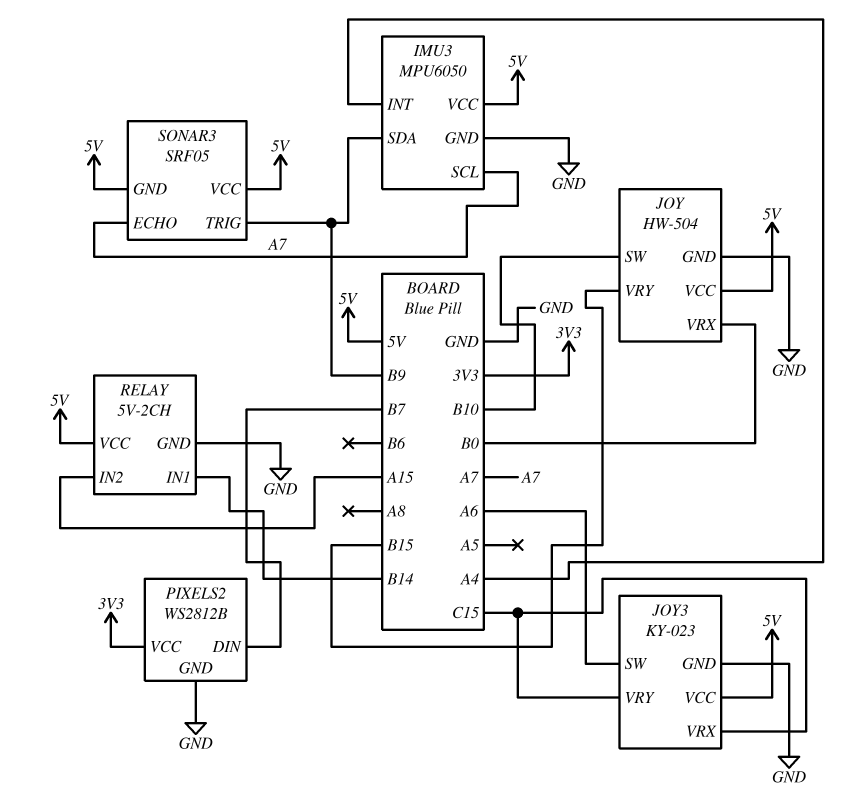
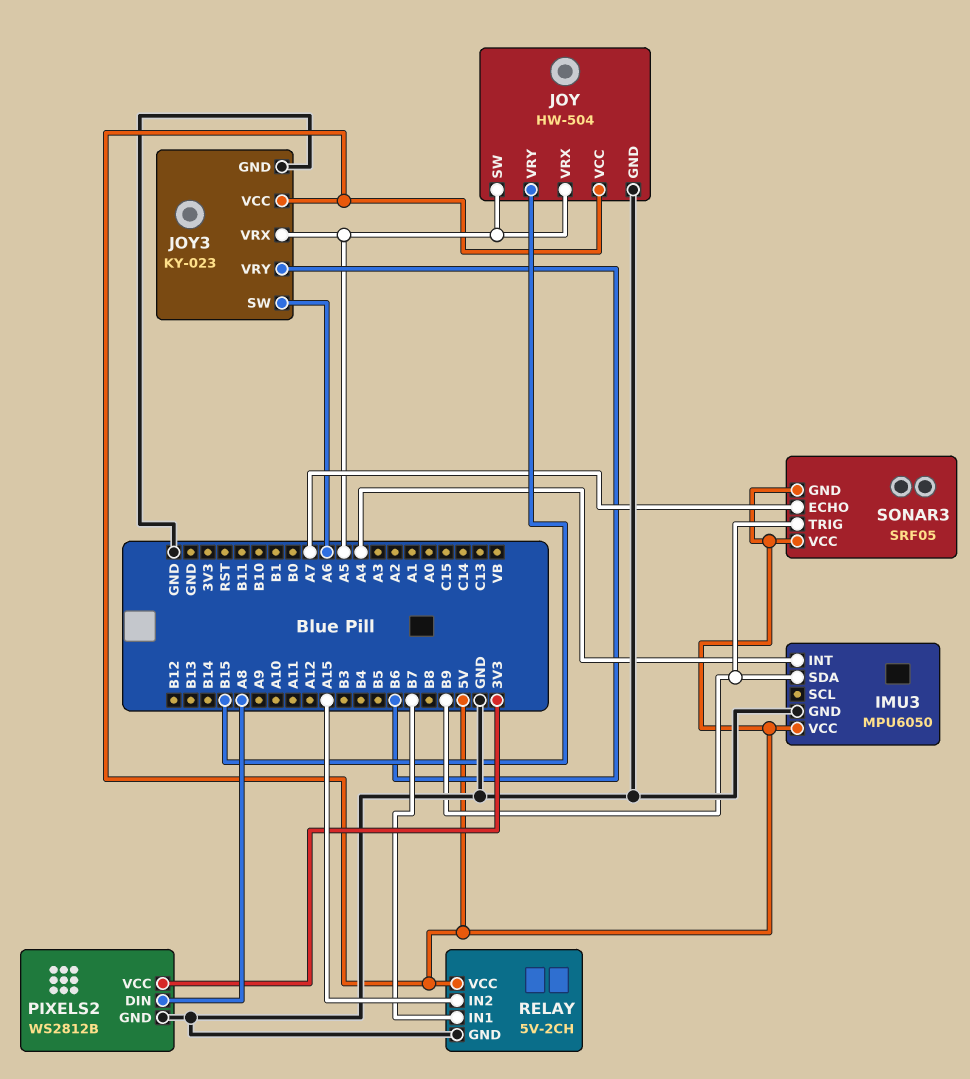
IMU3 pin SCL: A7 -> none
JOY pin SW: B10 -> A5
JOY pin VRX: B0 -> A5
JOY3 pin VRX: C15 -> A5
JOY3 pin VRY: C15 -> B6
PIXELS2 pin DIN: B7 -> A8
RELAY pin IN1: B14 -> B7

